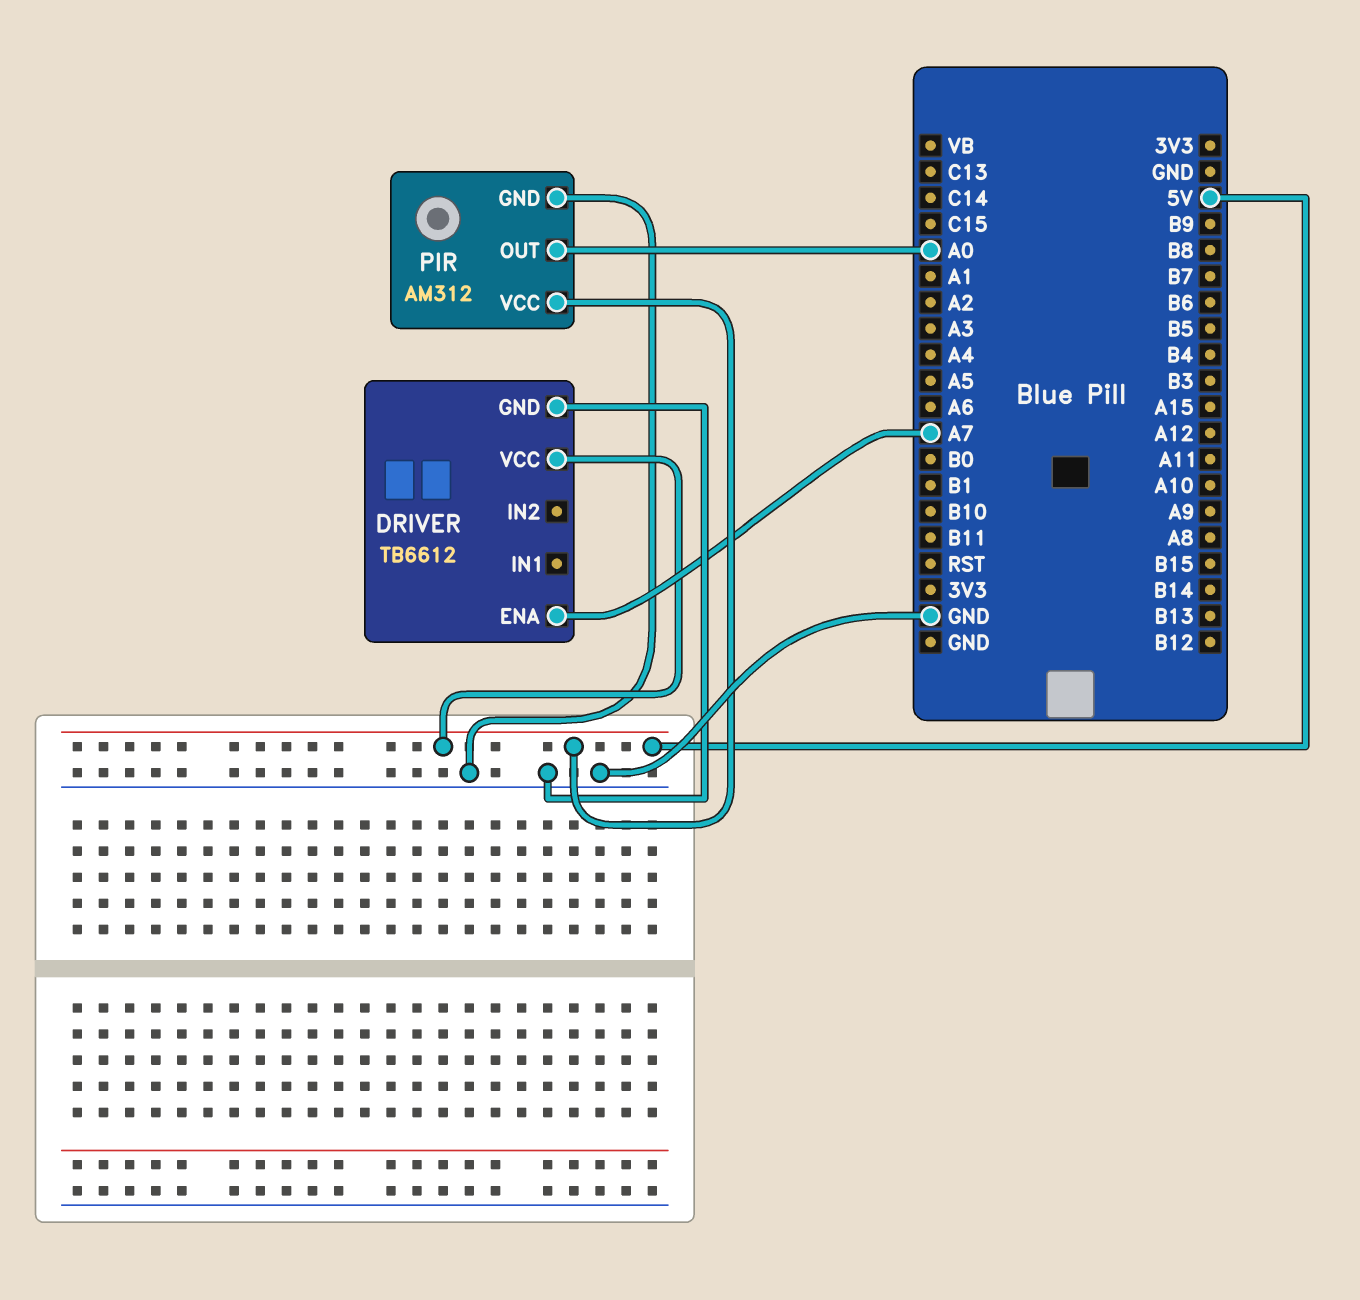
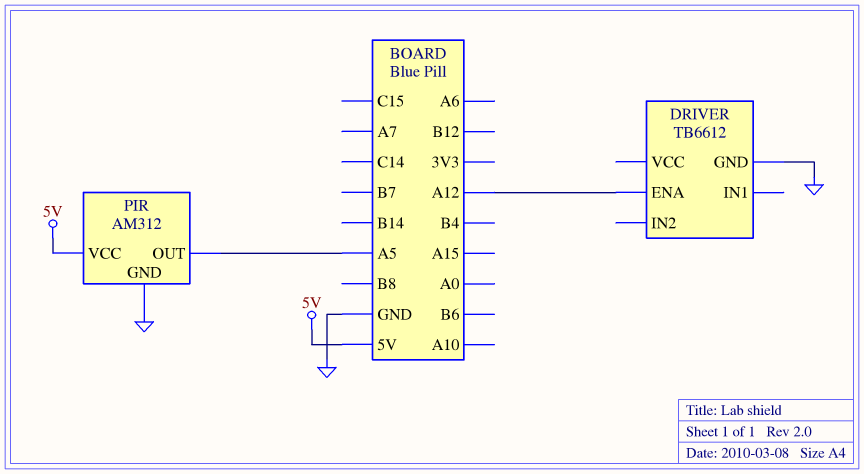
DRIVER pin ENA: A7 -> A12
DRIVER pin VCC: 5V -> none
PIR pin OUT: A0 -> A5

